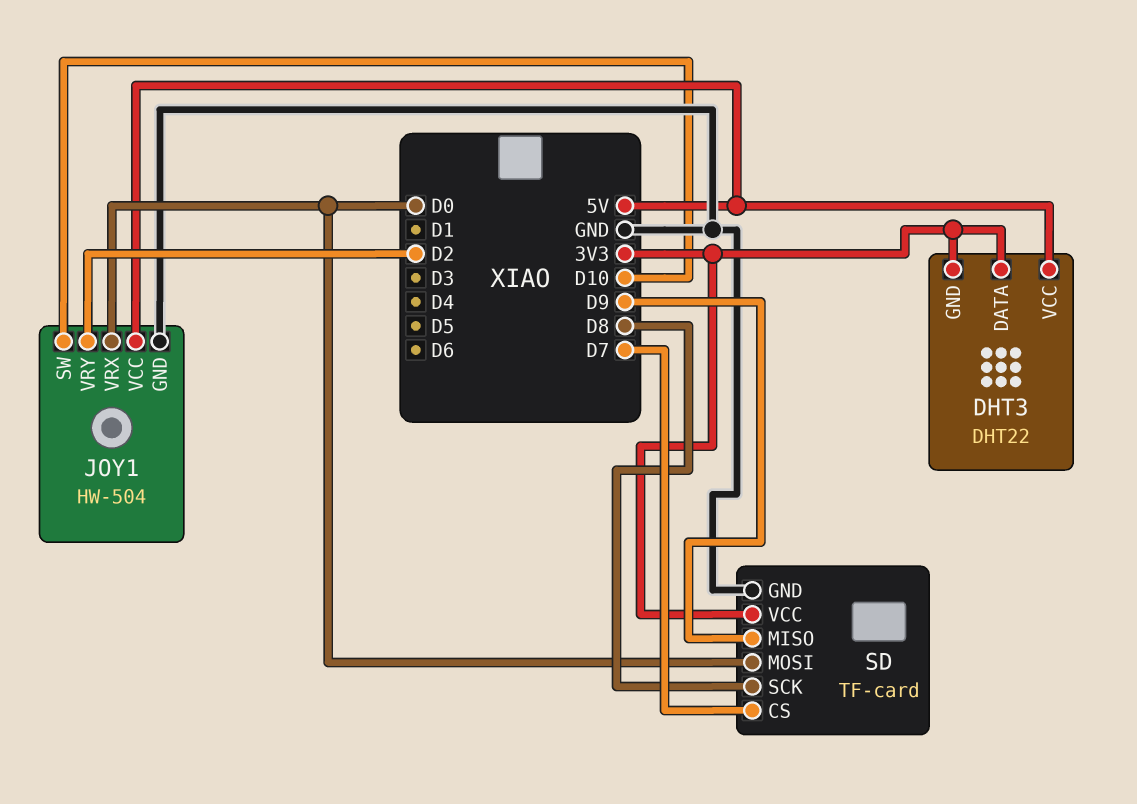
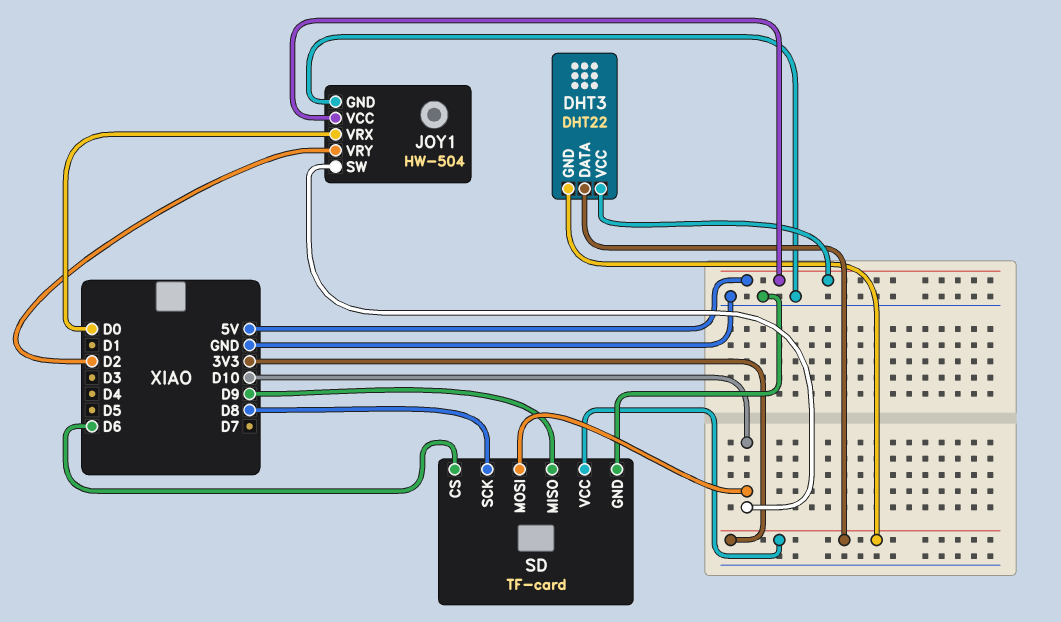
SD pin CS: D7 -> D6
SD pin MOSI: D0 -> D10

